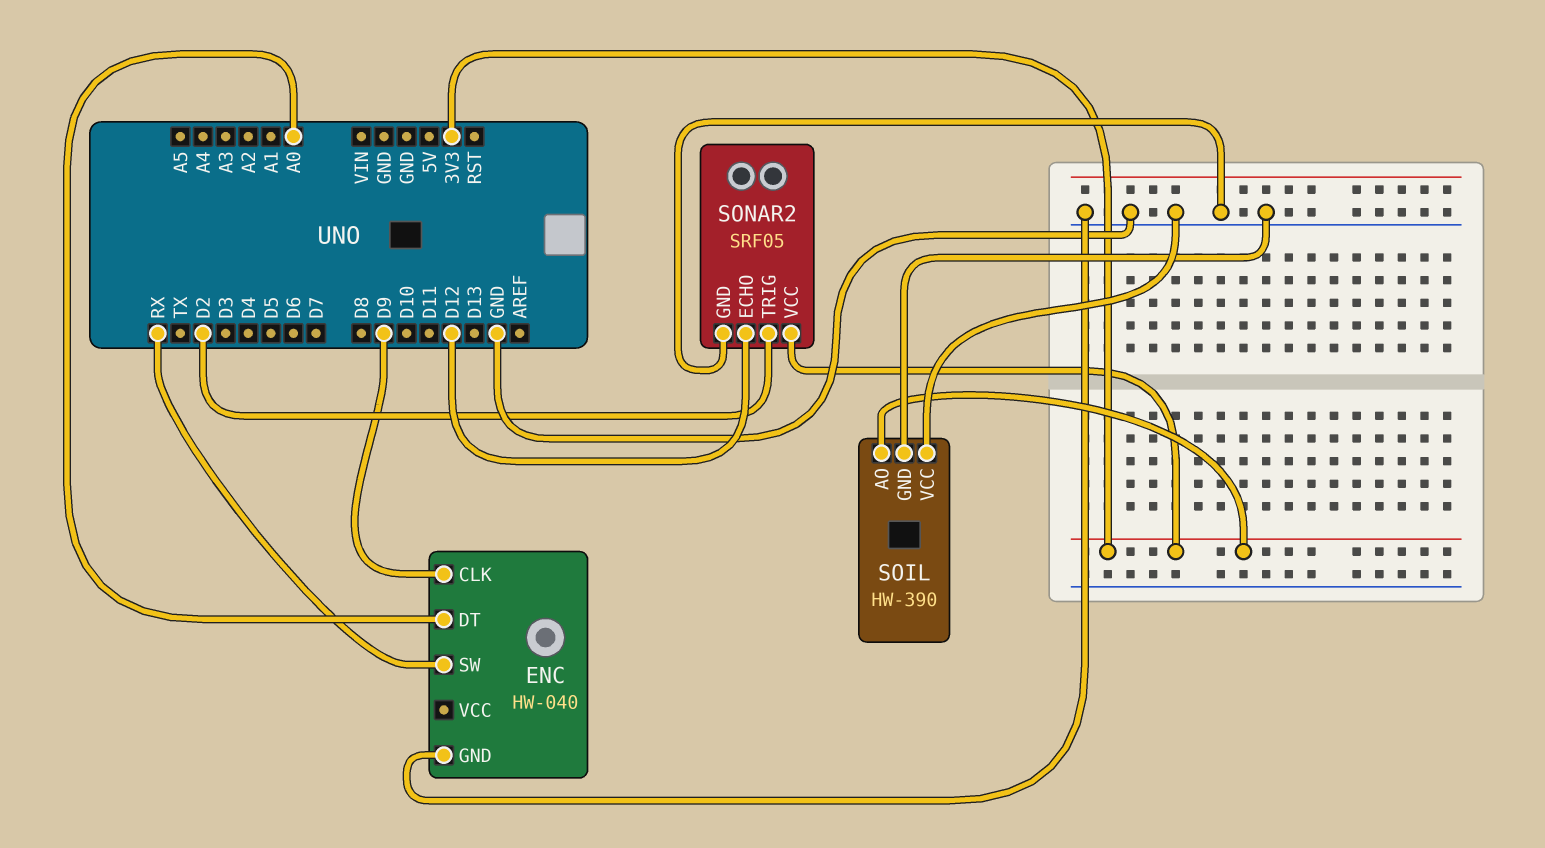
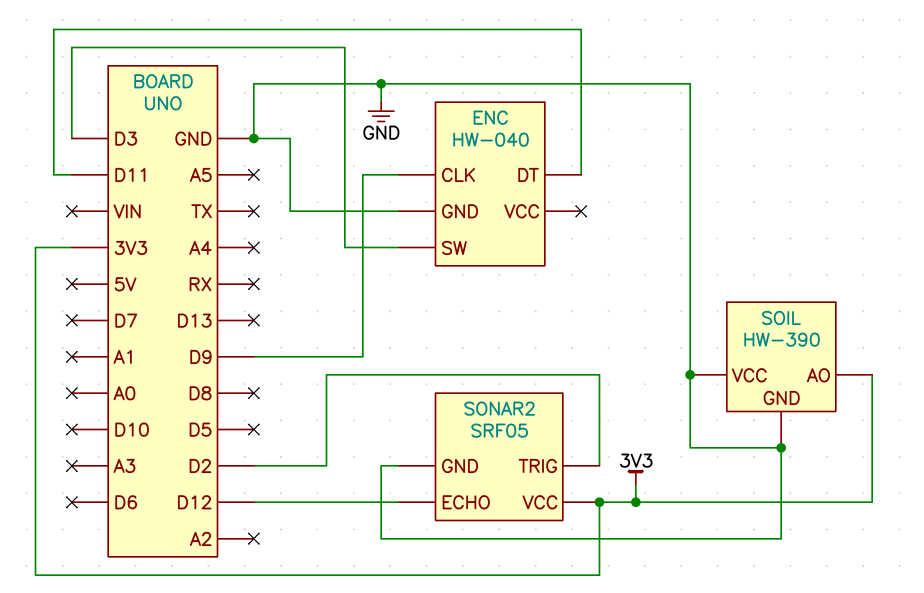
ENC pin DT: A0 -> D11
ENC pin SW: RX -> D3

